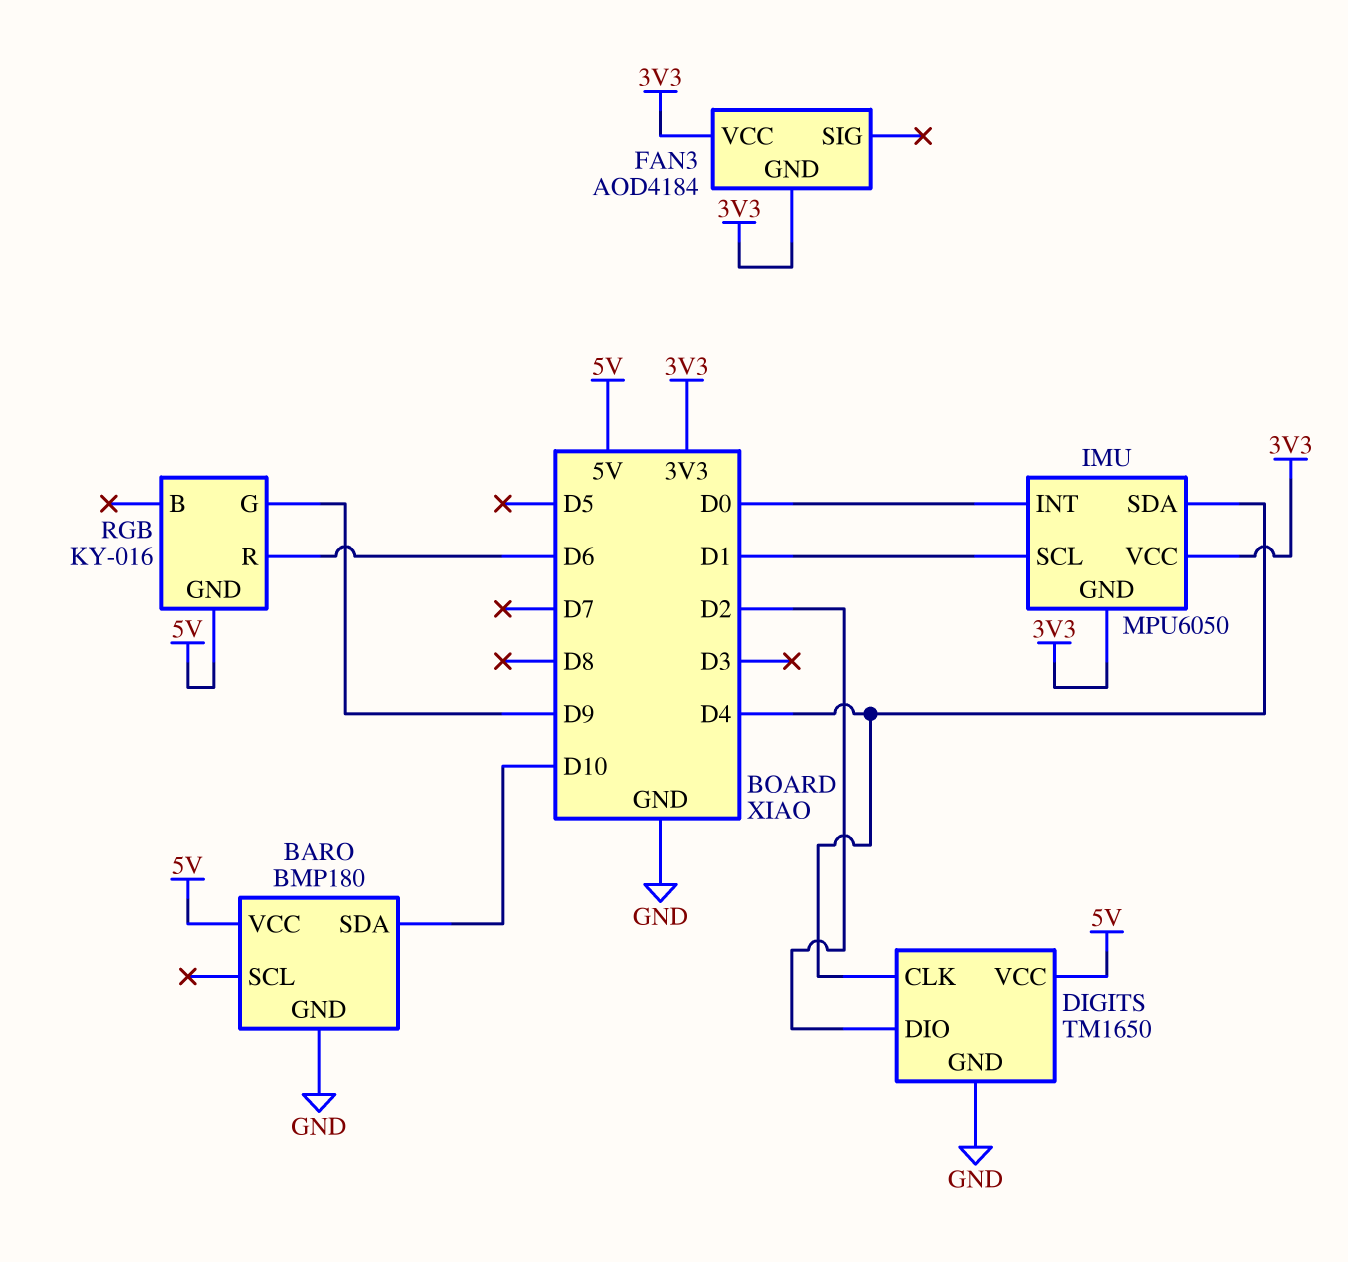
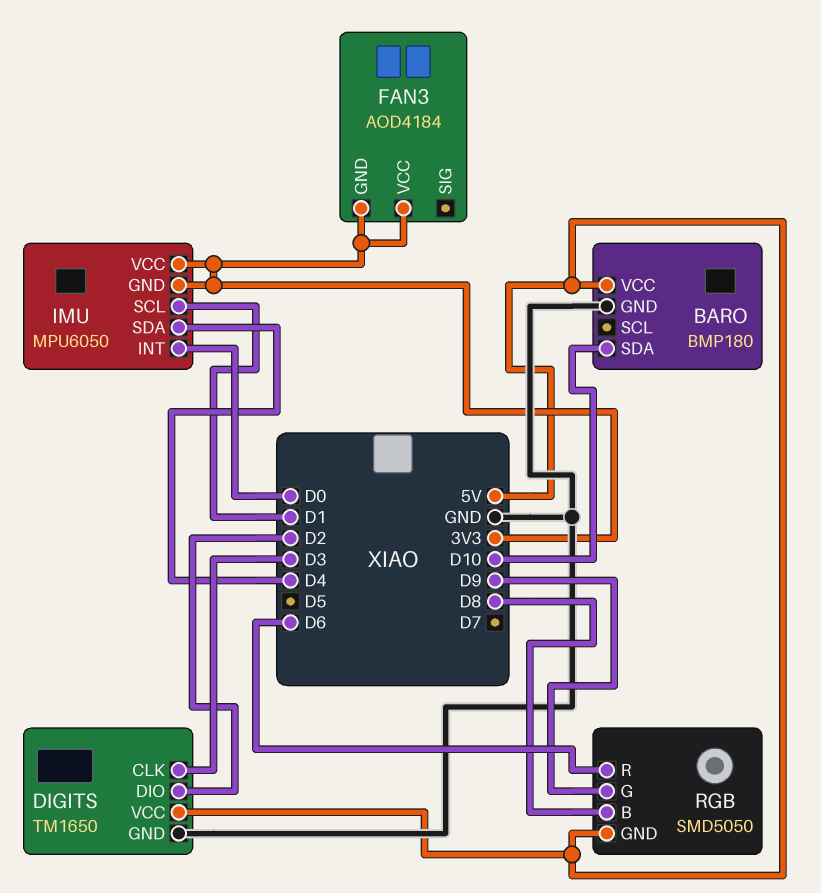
DIGITS pin CLK: D4 -> D3
RGB: KY-016 -> SMD5050
RGB pin B: none -> D8

